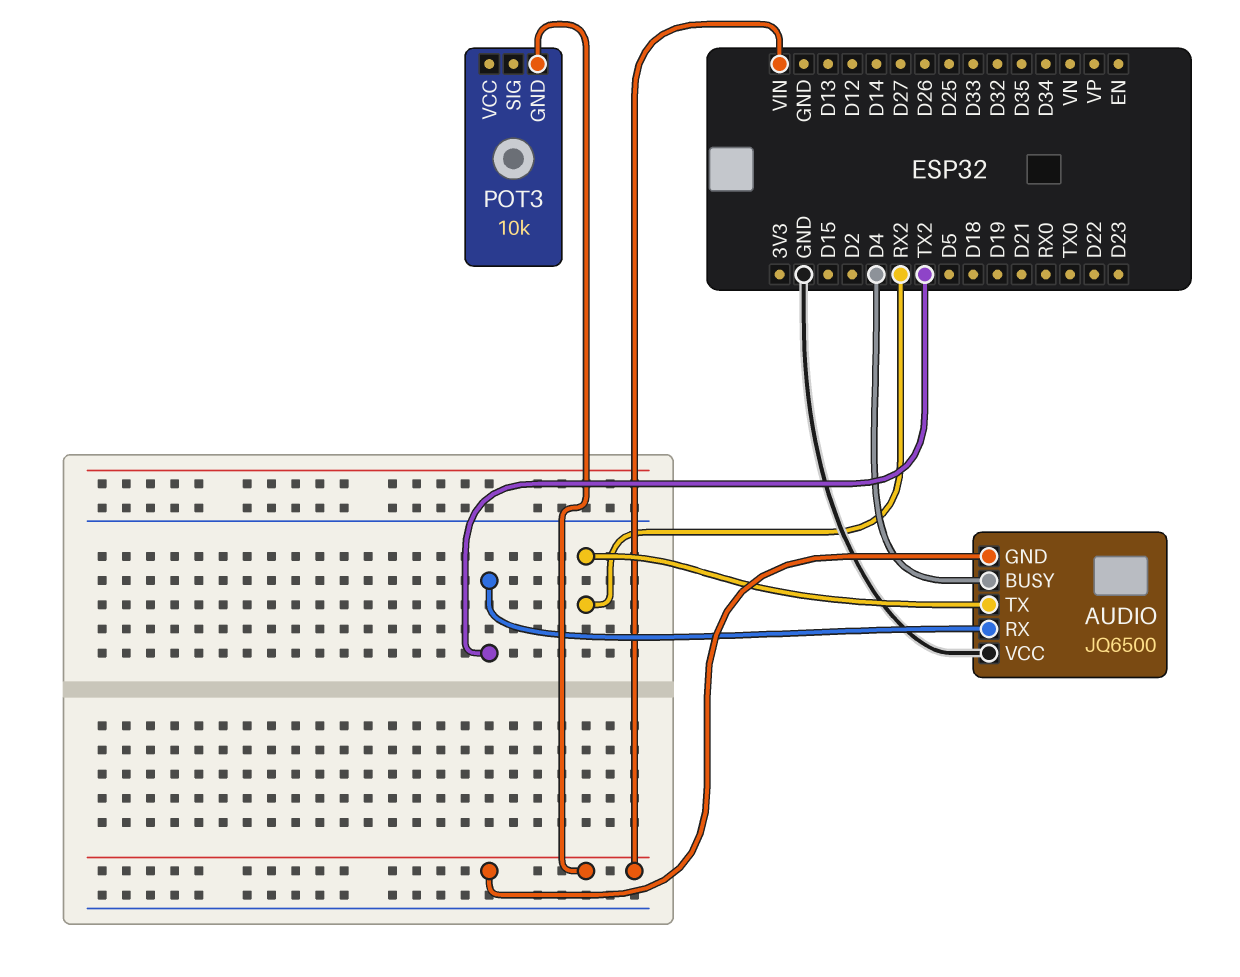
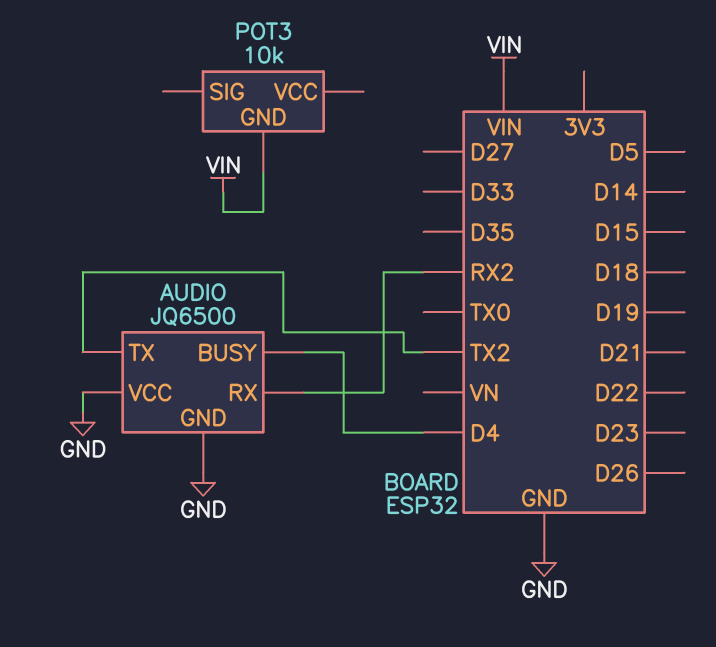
AUDIO pin GND: VIN -> GND
AUDIO pin RX: TX2 -> RX2
AUDIO pin TX: RX2 -> TX2

